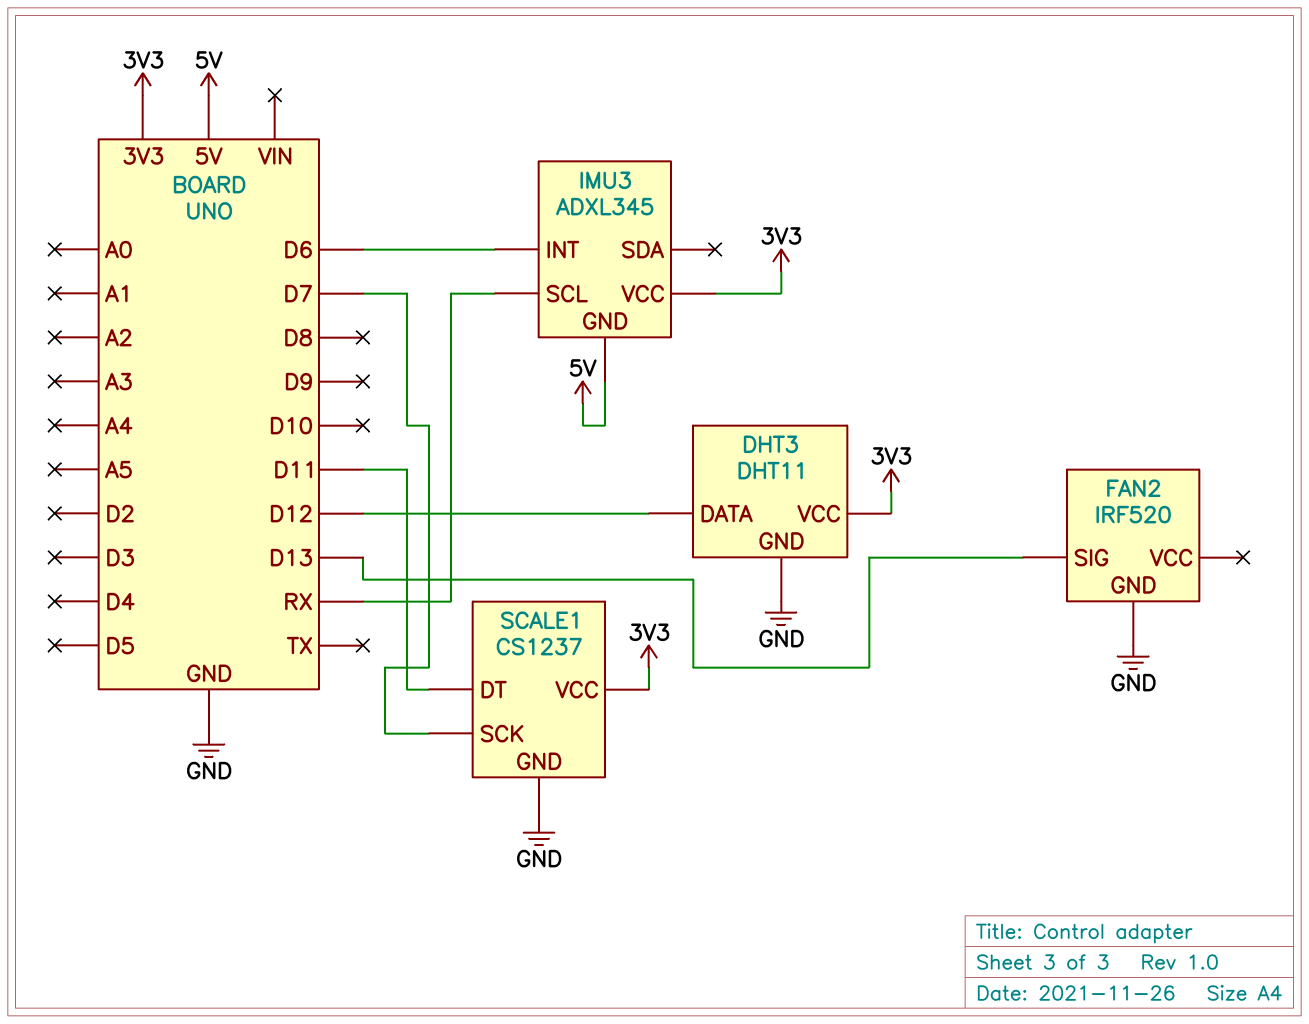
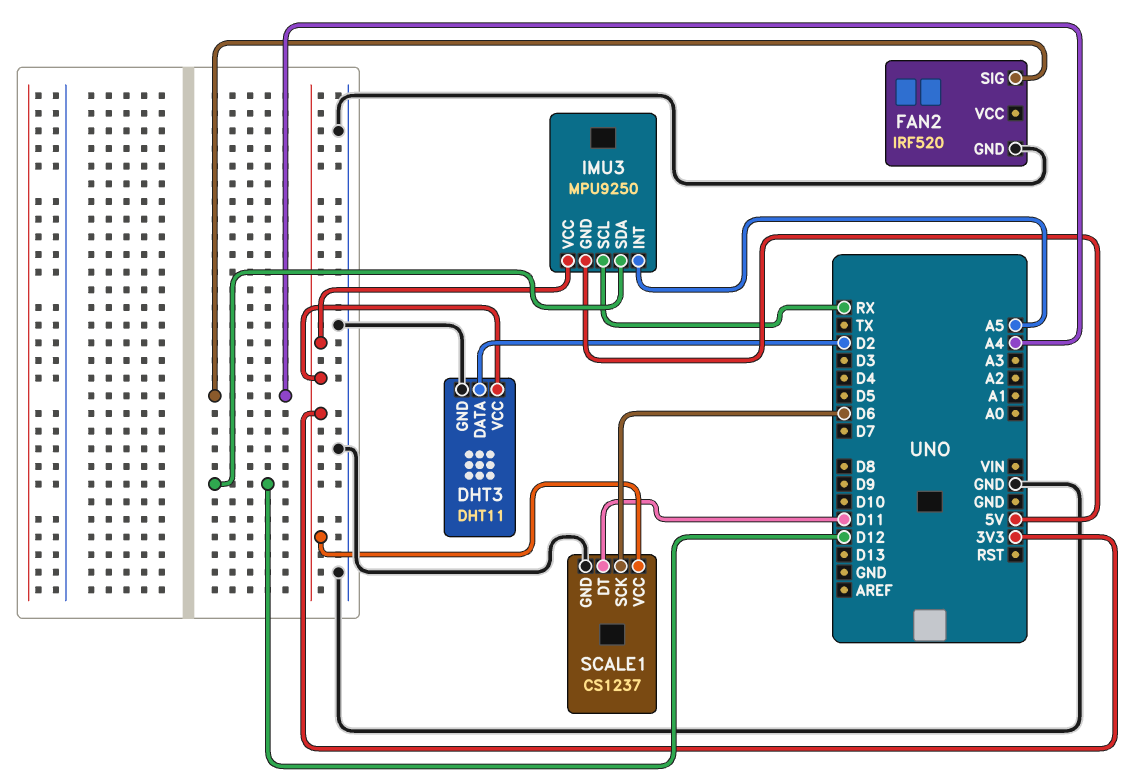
DHT3 pin DATA: D12 -> D2
FAN2 pin SIG: D13 -> A4
IMU3: ADXL345 -> MPU9250
IMU3 pin INT: D6 -> A5
IMU3 pin SDA: none -> D12
SCALE1 pin SCK: D7 -> D6

